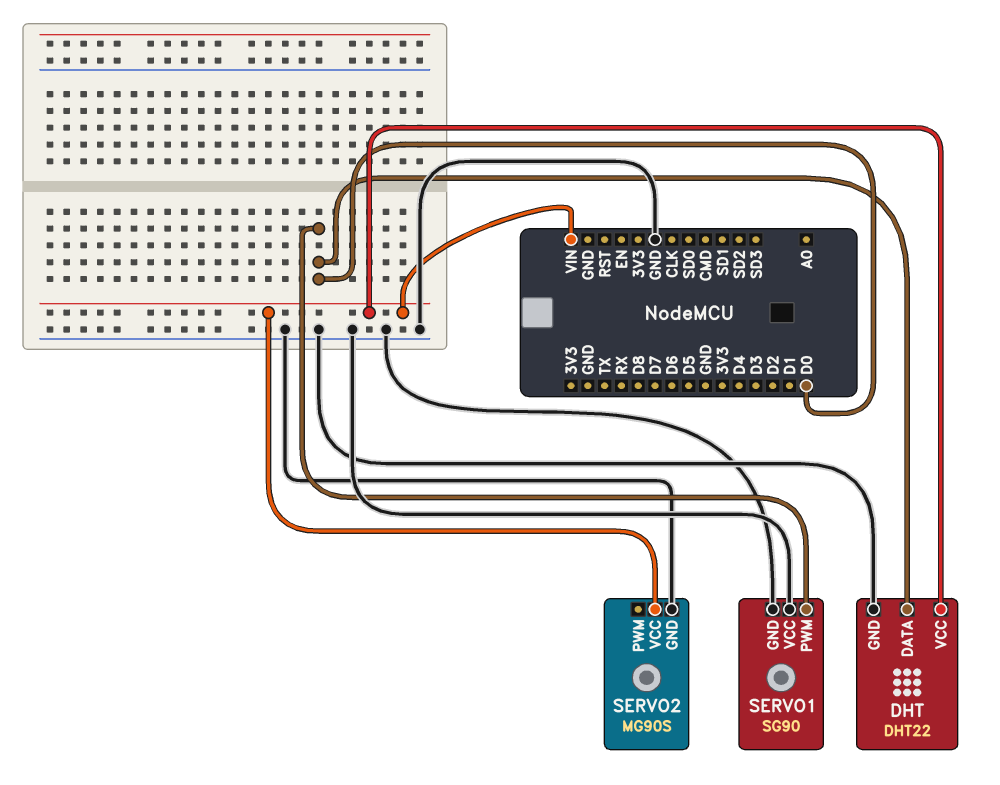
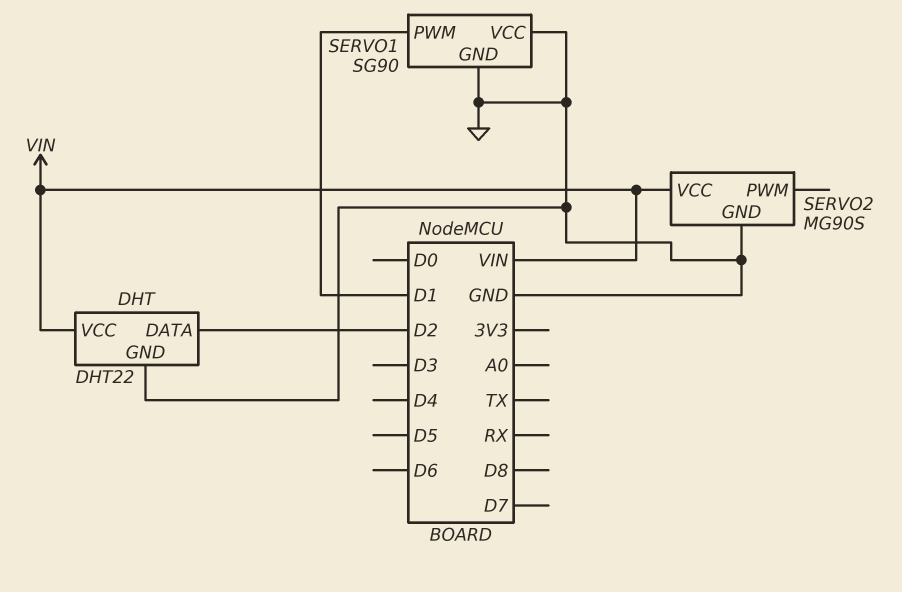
DHT pin DATA: D0 -> D2
SERVO1 pin PWM: D0 -> D1

